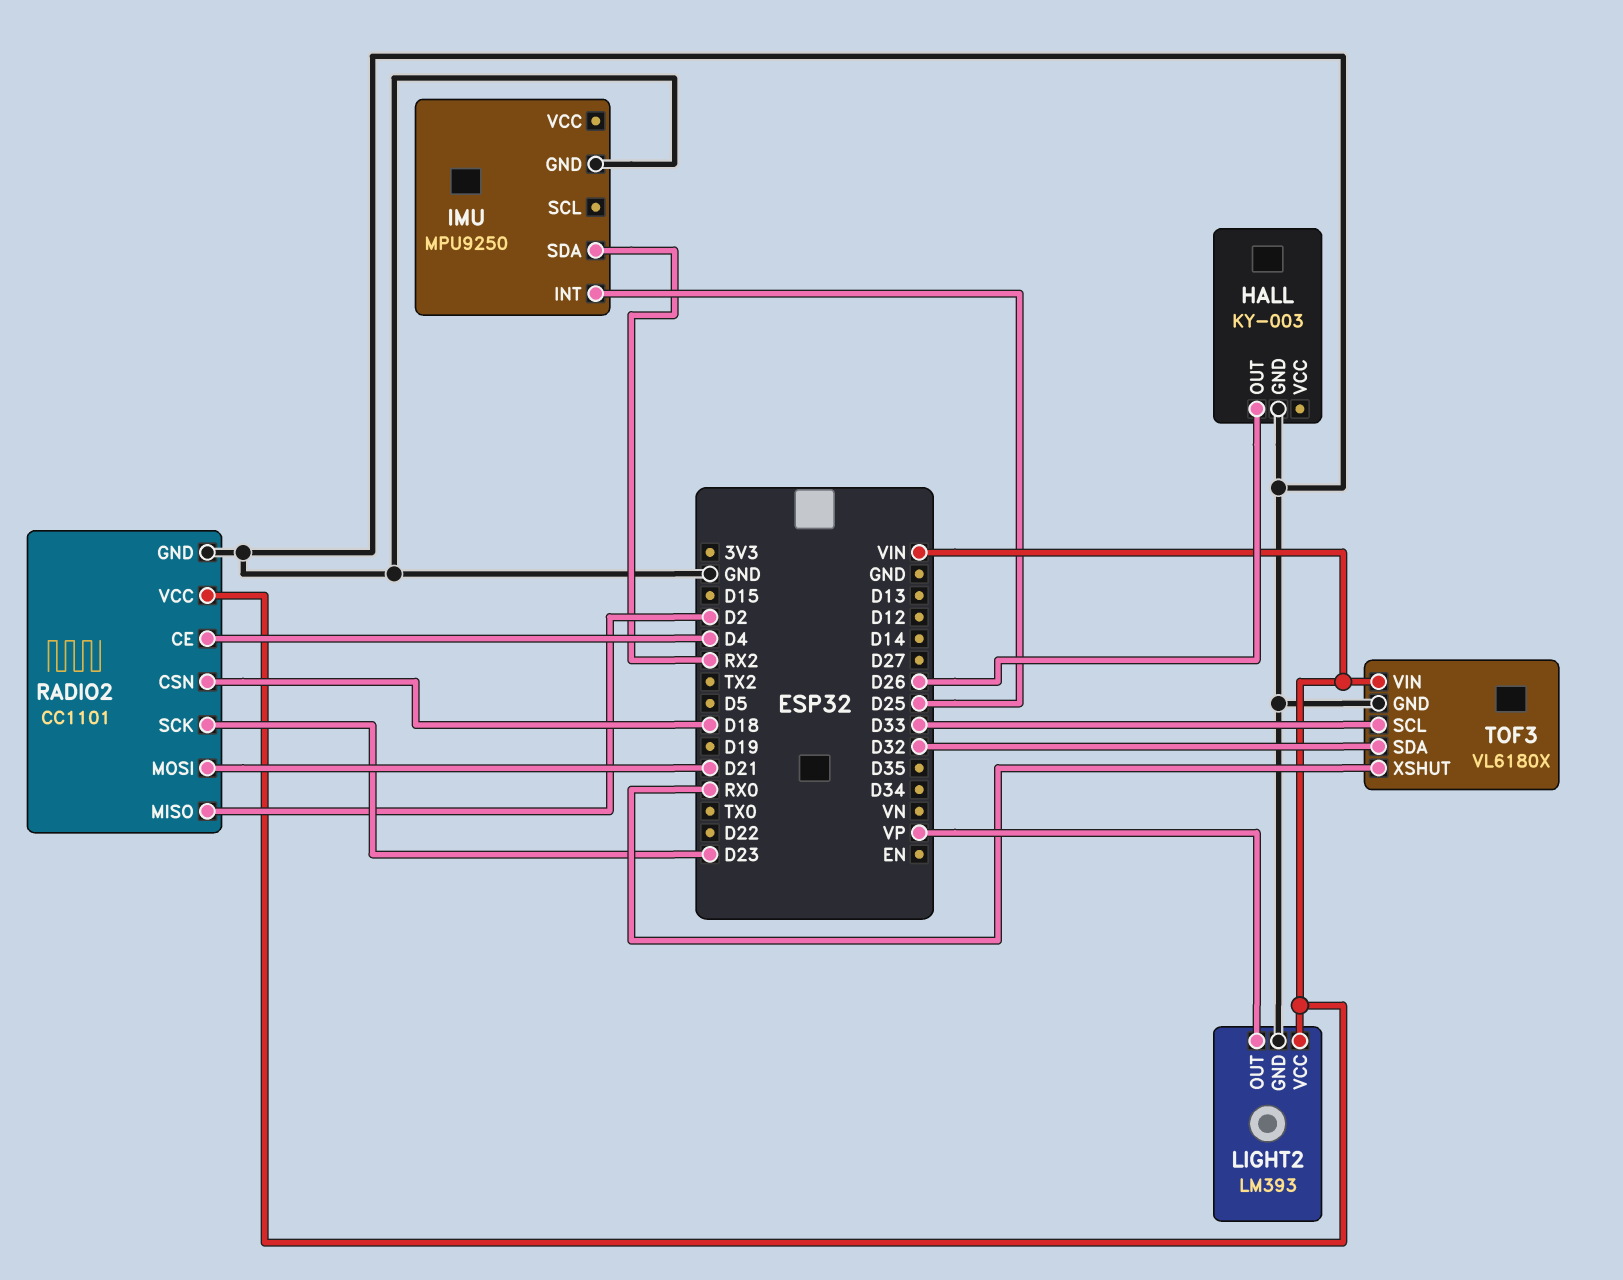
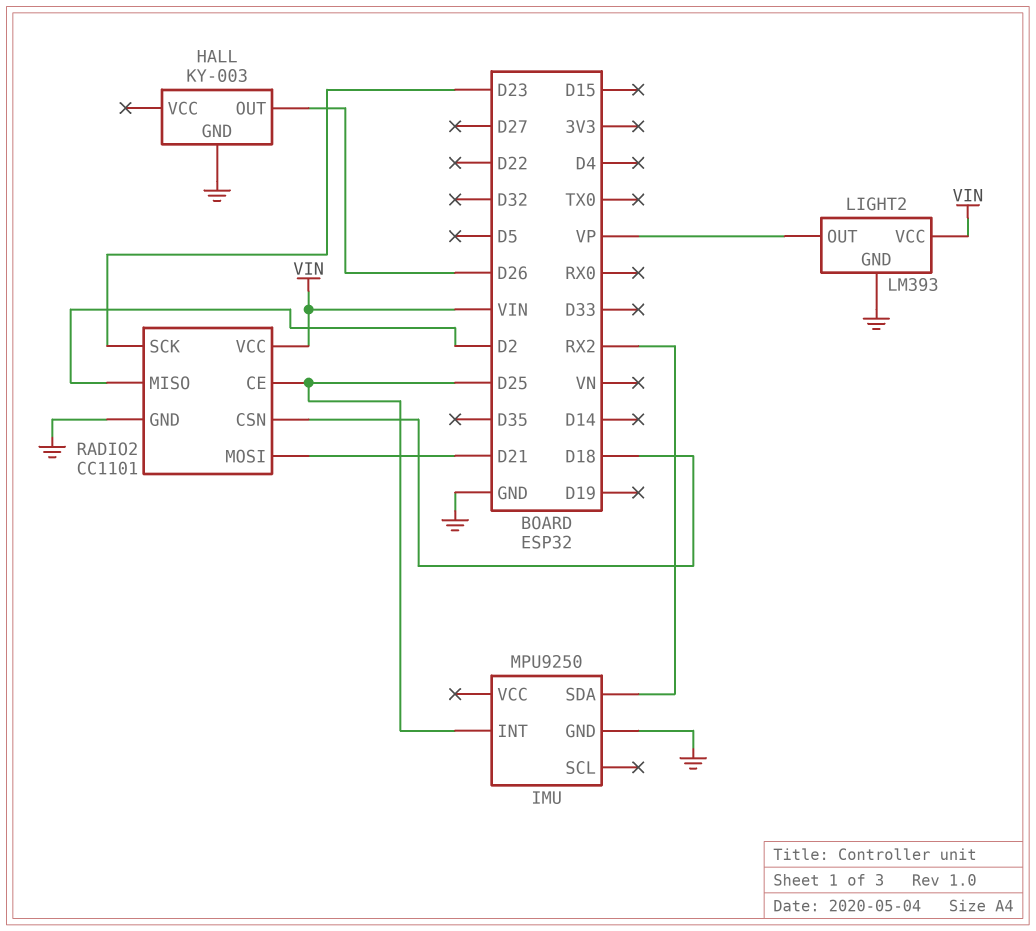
RADIO2 pin CE: D4 -> D25
TOF3: VL6180X -> none
TOF3 pin GND: GND -> none
TOF3 pin SCL: D33 -> none
TOF3 pin SDA: D32 -> none
TOF3 pin VIN: VIN -> none
TOF3 pin XSHUT: RX0 -> none

